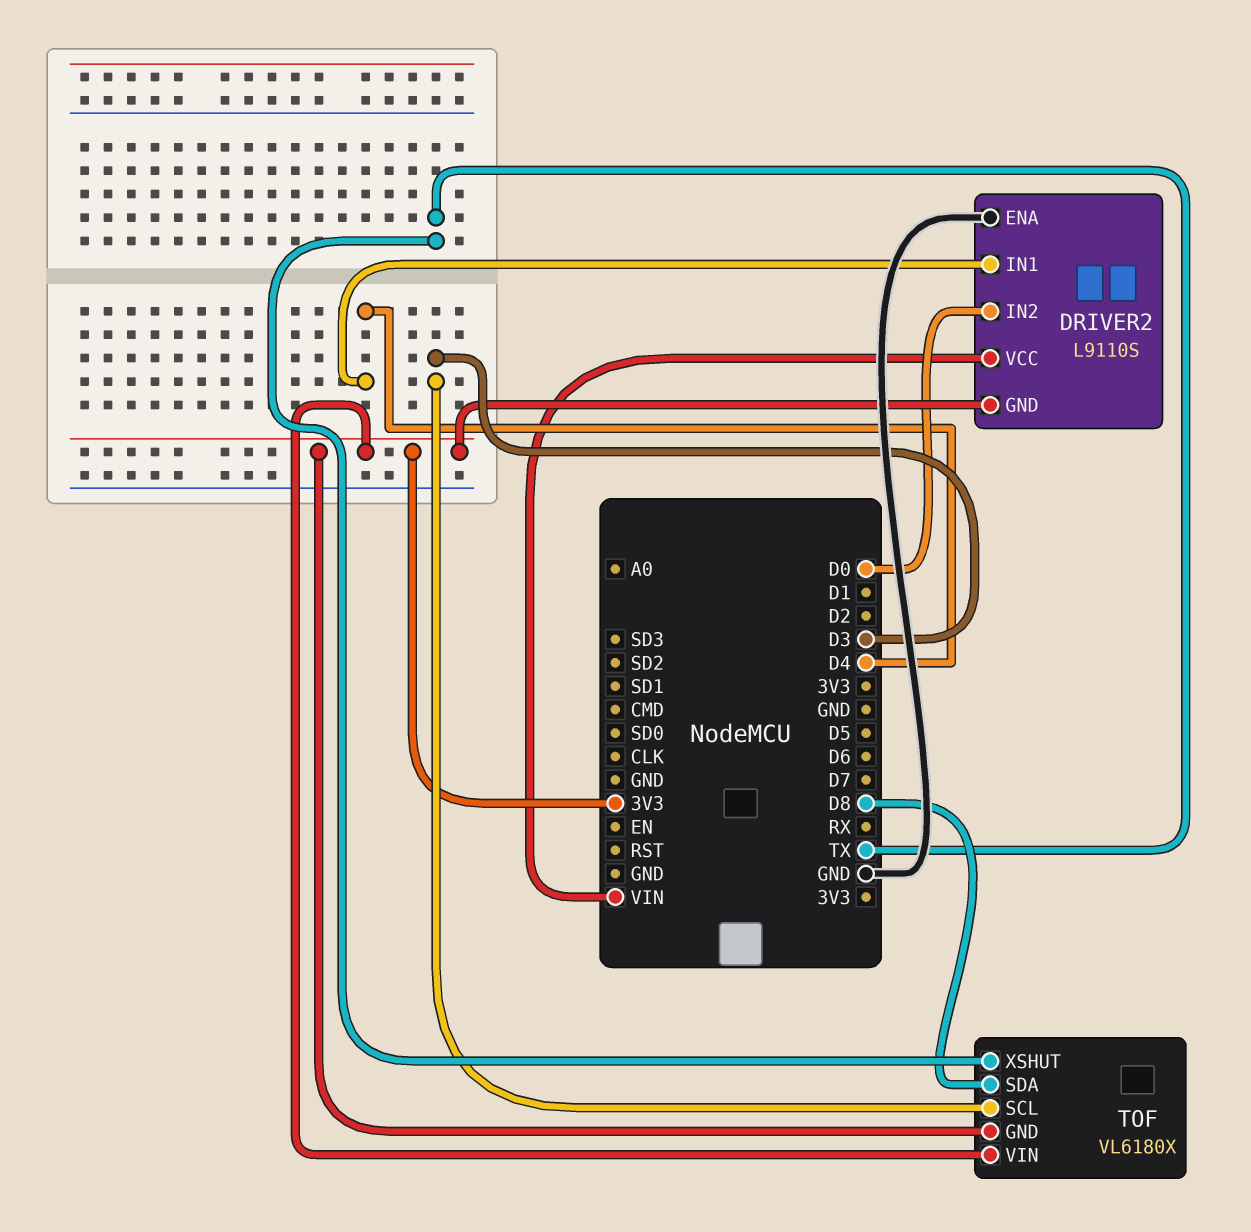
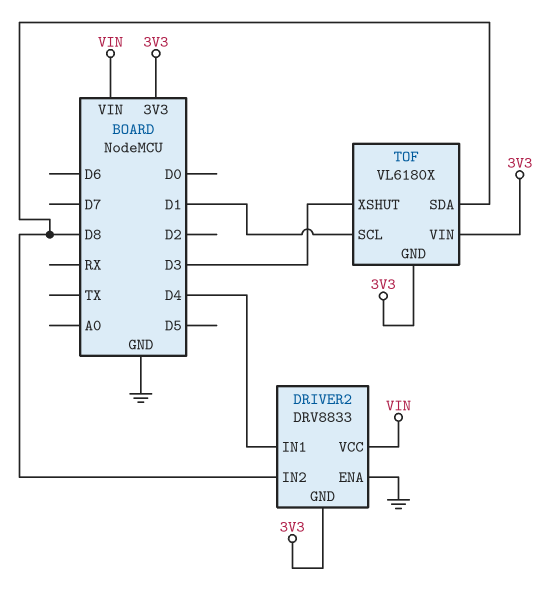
DRIVER2: L9110S -> DRV8833
DRIVER2 pin IN2: D0 -> D8
TOF pin SCL: D3 -> D1
TOF pin XSHUT: TX -> D3

